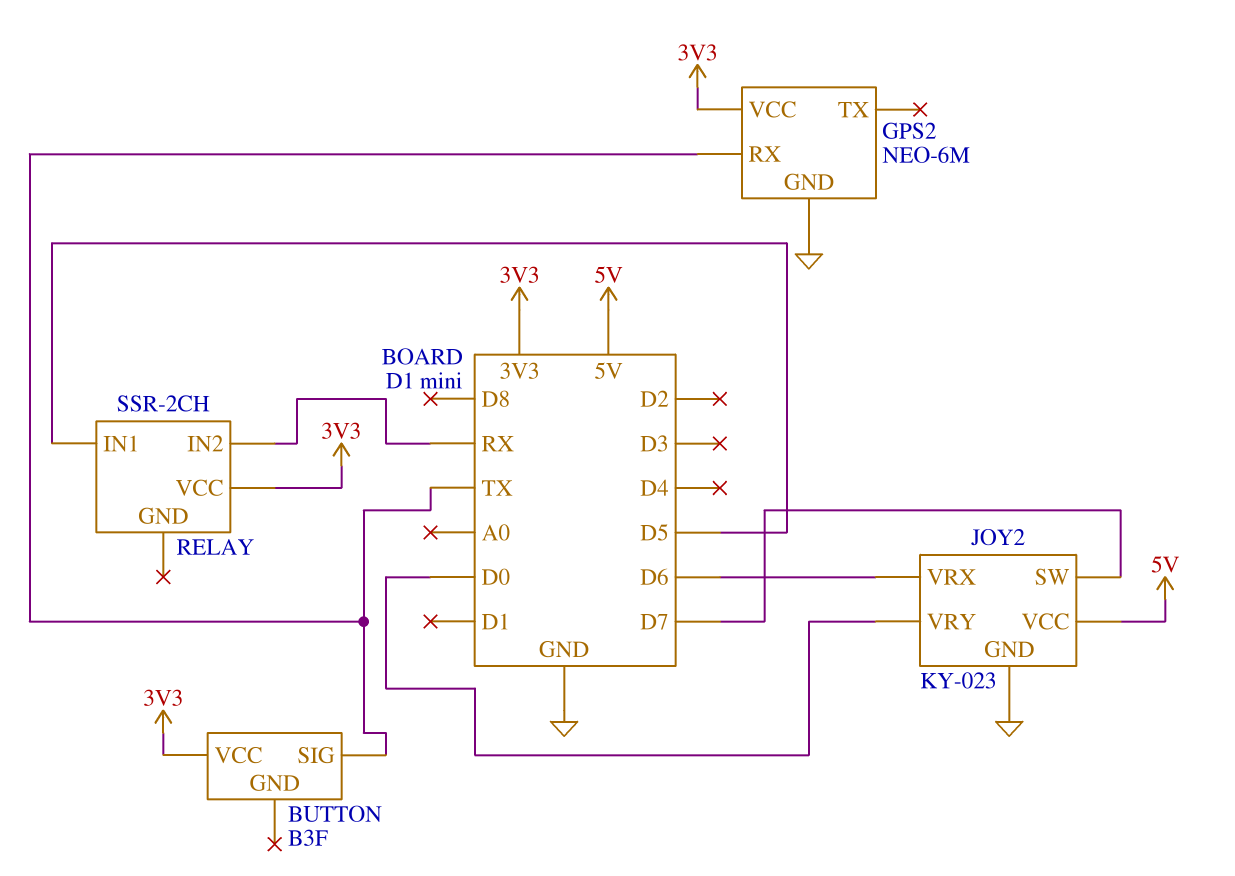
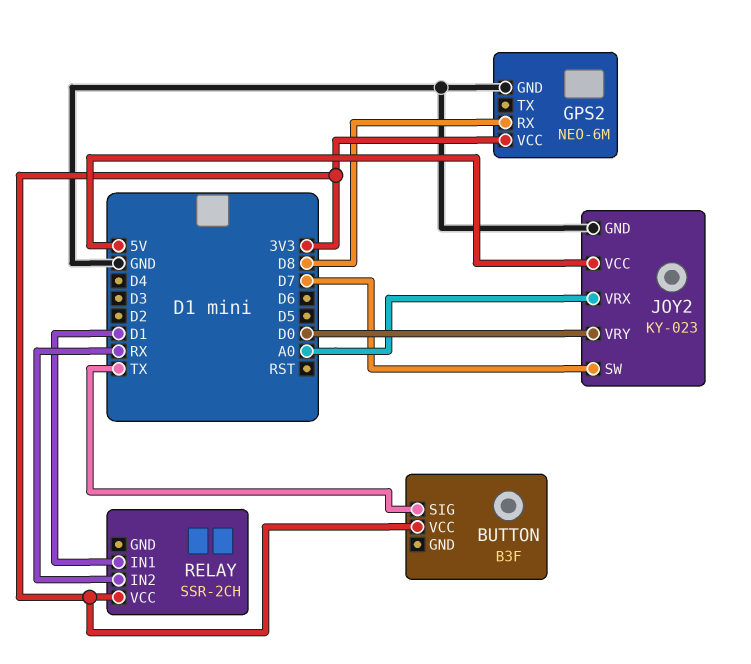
GPS2 pin RX: TX -> D8
JOY2 pin VRX: D6 -> A0
RELAY pin IN1: D5 -> D1

